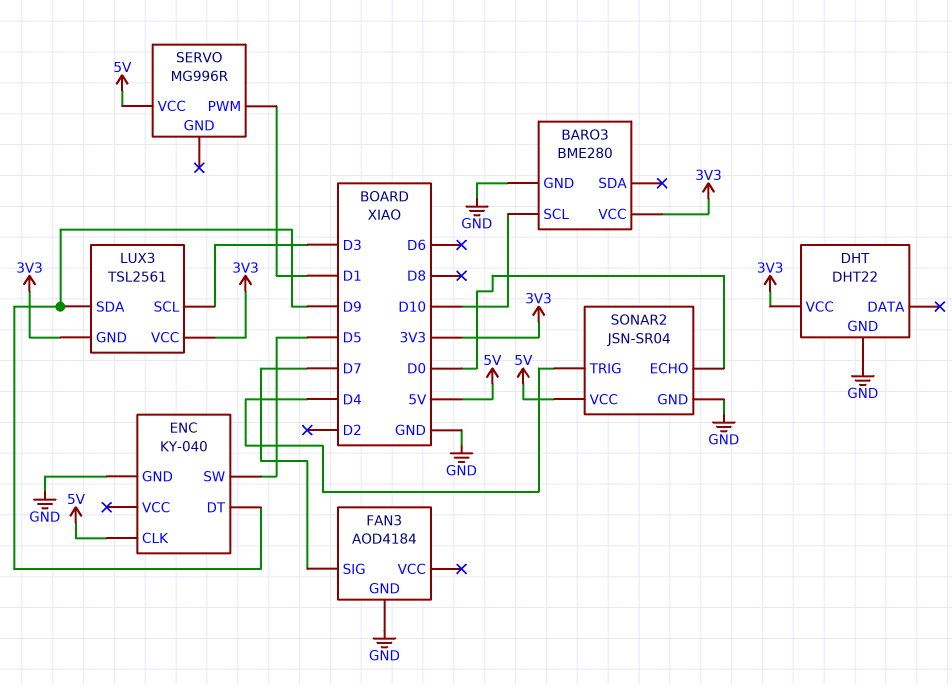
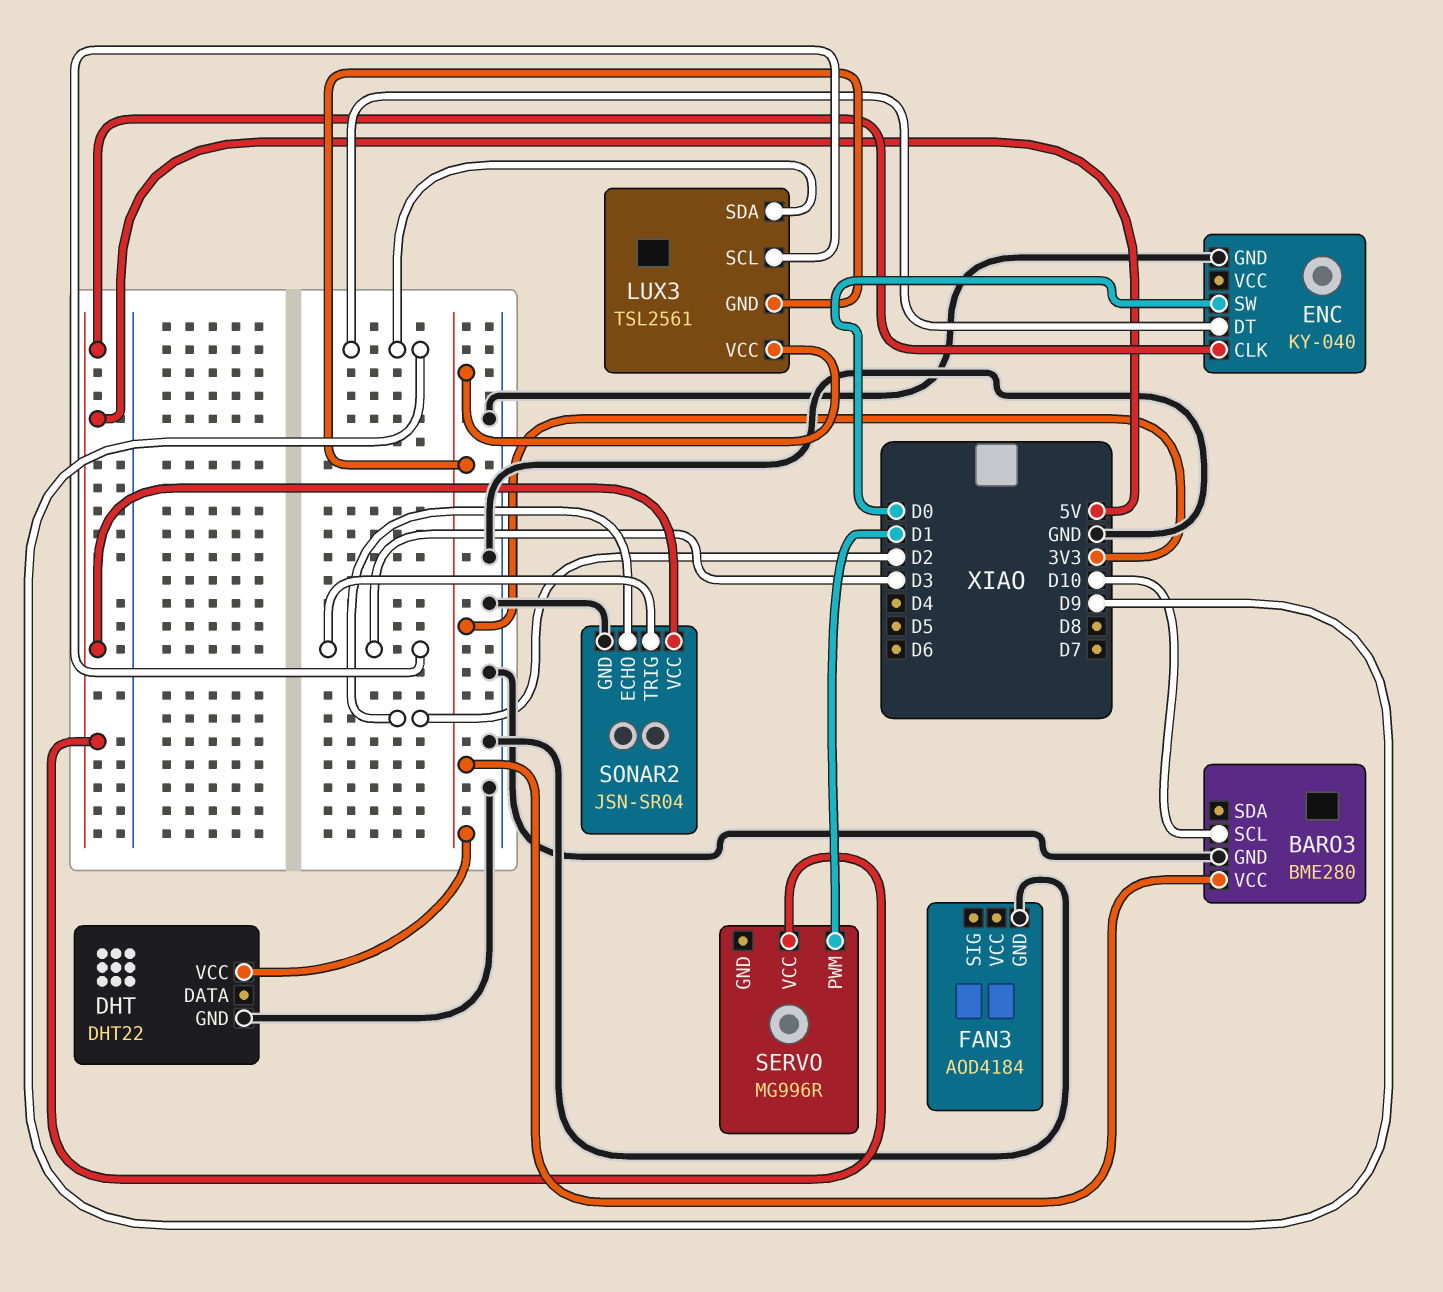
ENC pin SW: D5 -> D0
FAN3 pin SIG: D7 -> none
SONAR2 pin ECHO: D0 -> D2
SONAR2 pin TRIG: D4 -> D3

